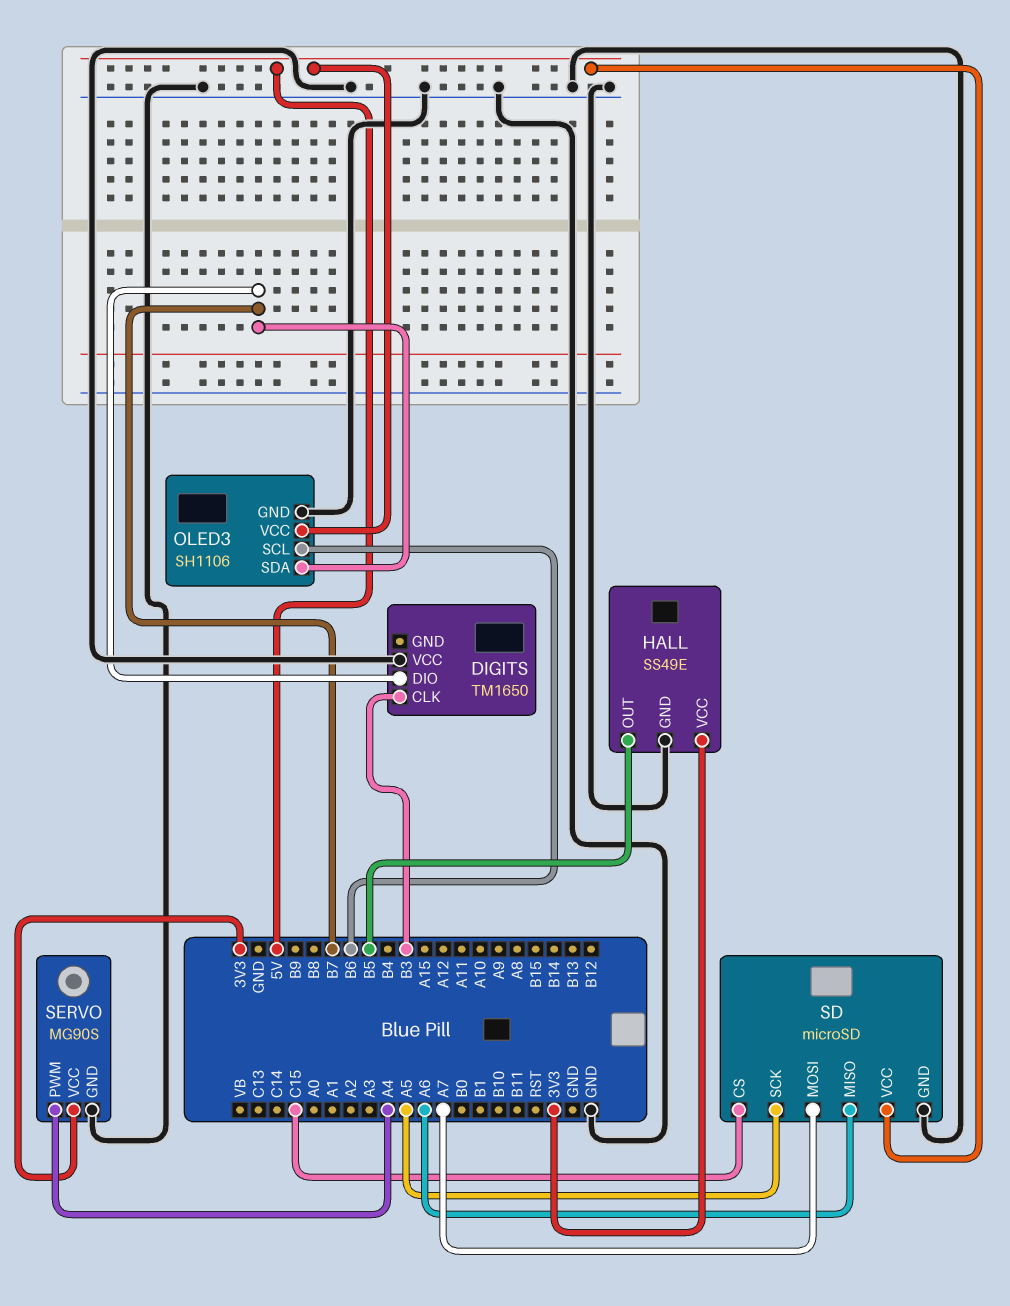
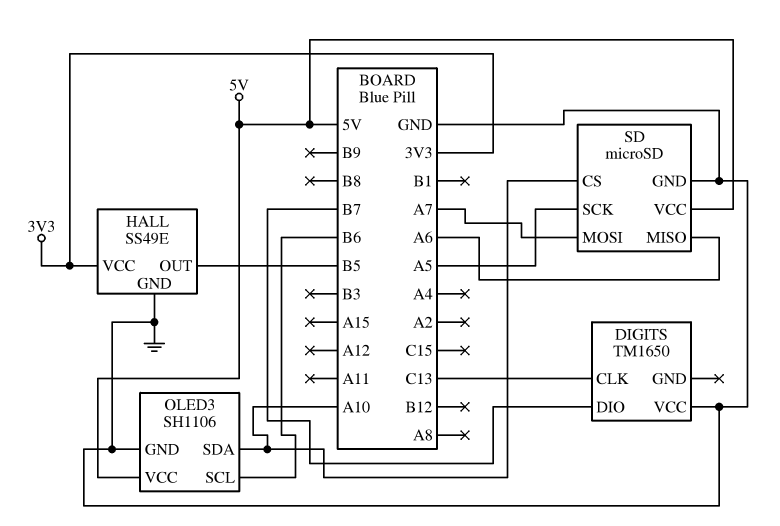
DIGITS pin CLK: B3 -> C13
OLED3 pin SDA: B7 -> A10
SD pin CS: C15 -> A10
SERVO: MG90S -> none
SERVO pin GND: GND -> none
SERVO pin PWM: A4 -> none
SERVO pin VCC: 3V3 -> none

